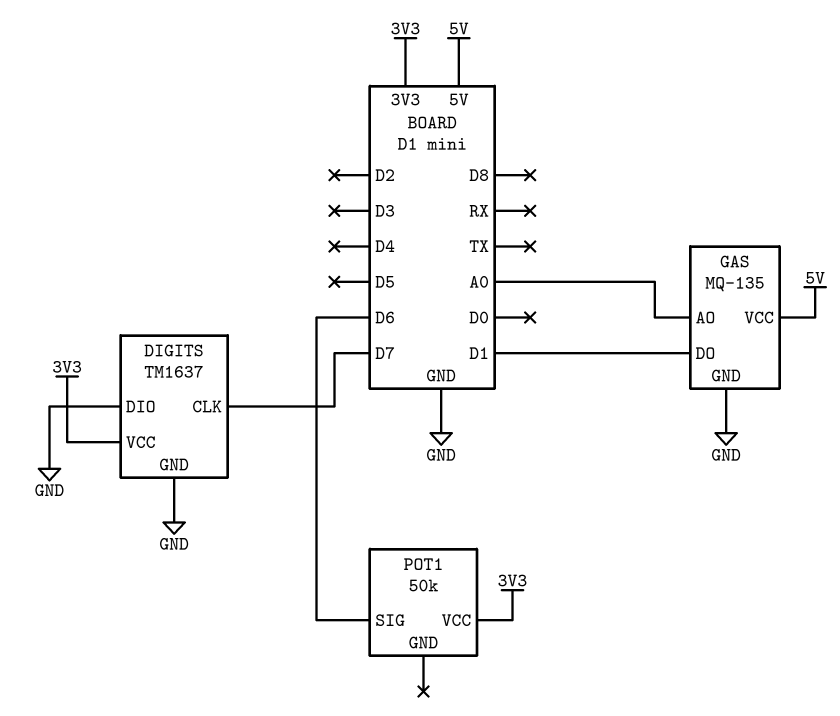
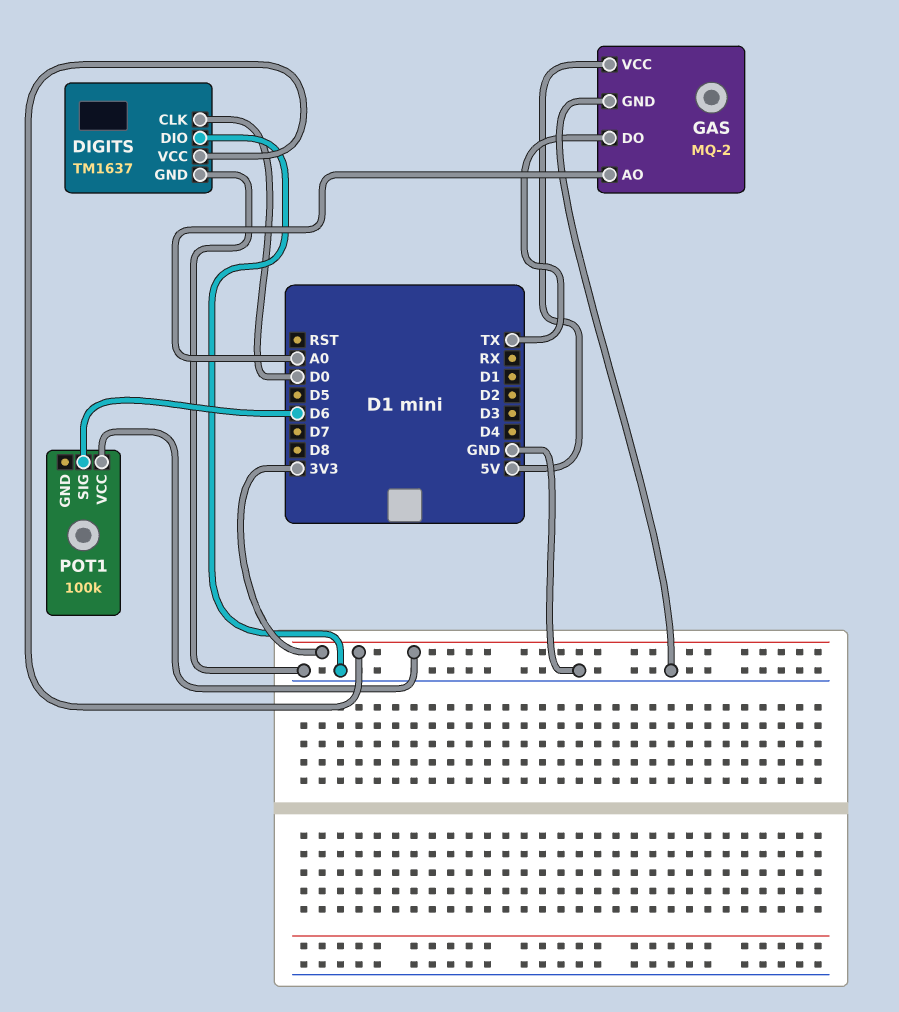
DIGITS pin CLK: D7 -> D0
GAS: MQ-135 -> MQ-2
GAS pin DO: D1 -> TX
POT1: 50k -> 100k

